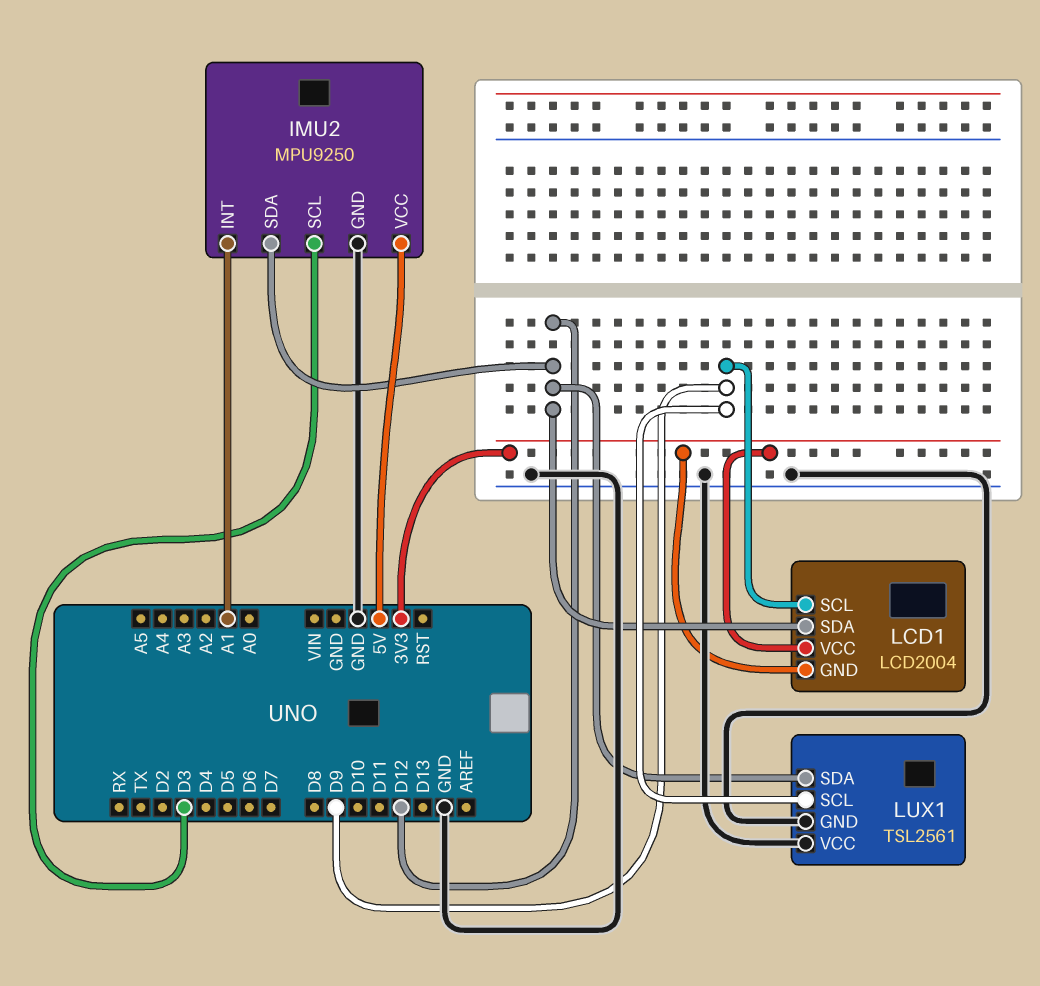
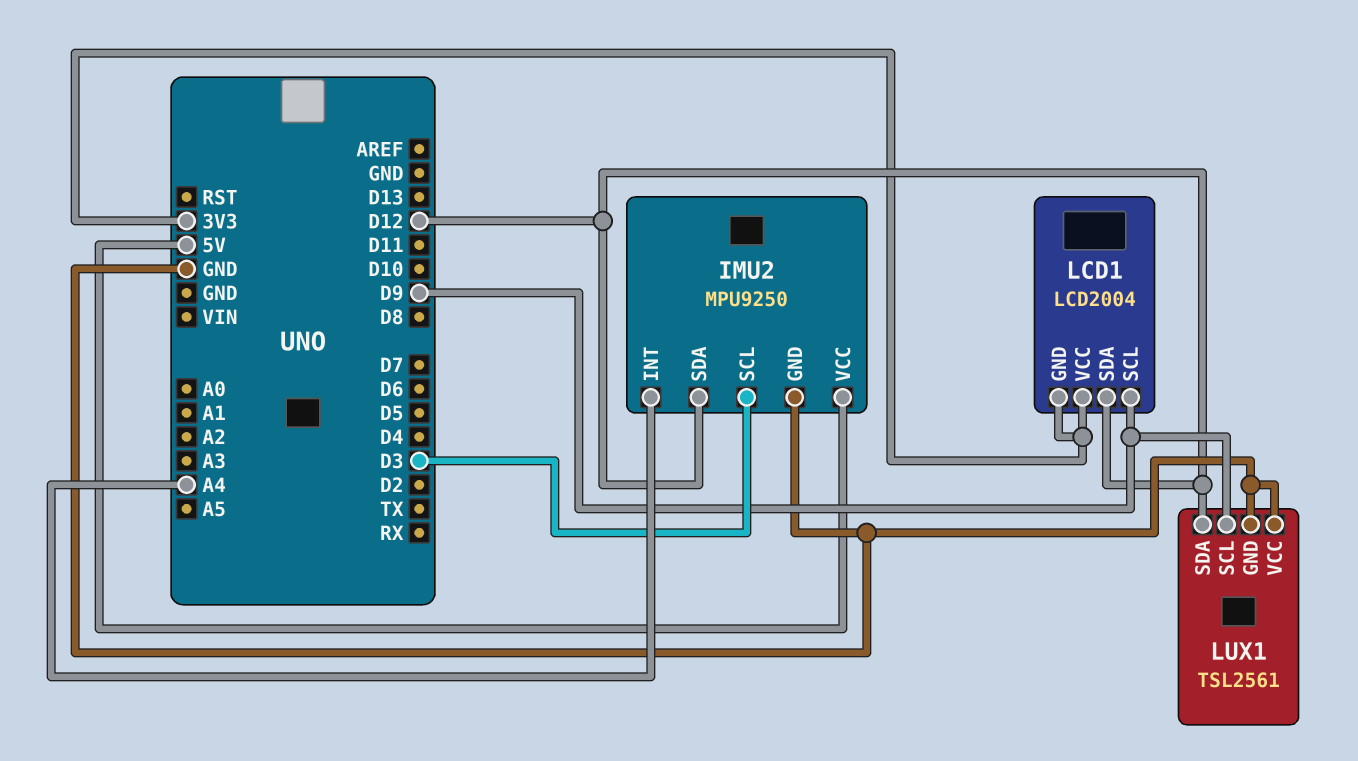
IMU2 pin INT: A1 -> A4

